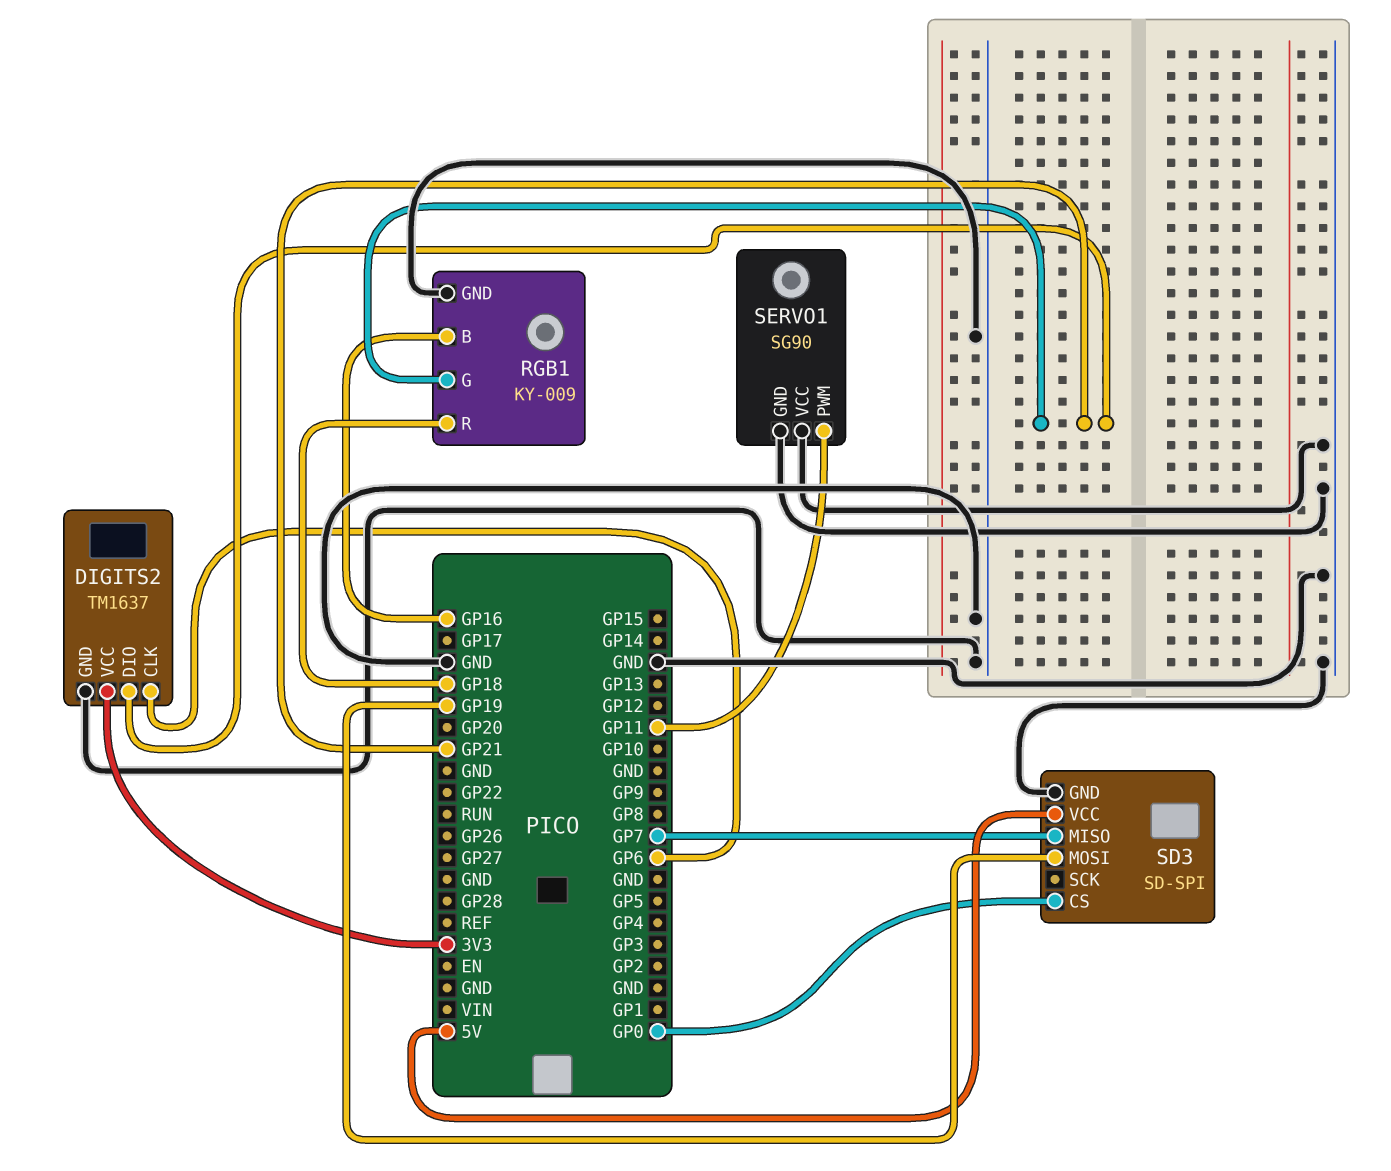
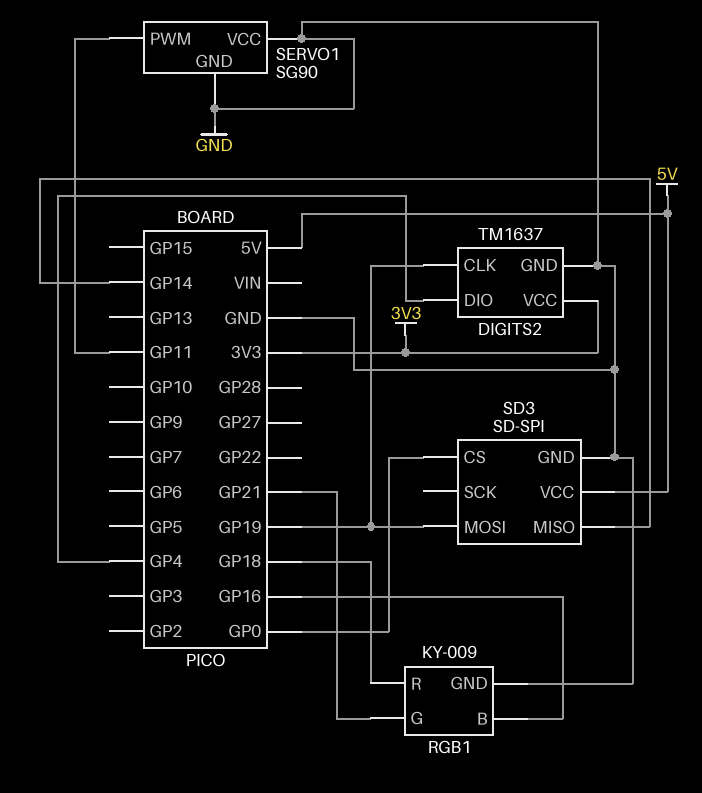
DIGITS2 pin CLK: GP6 -> GP19
DIGITS2 pin DIO: GP21 -> GP4
SD3 pin MISO: GP7 -> GP14

